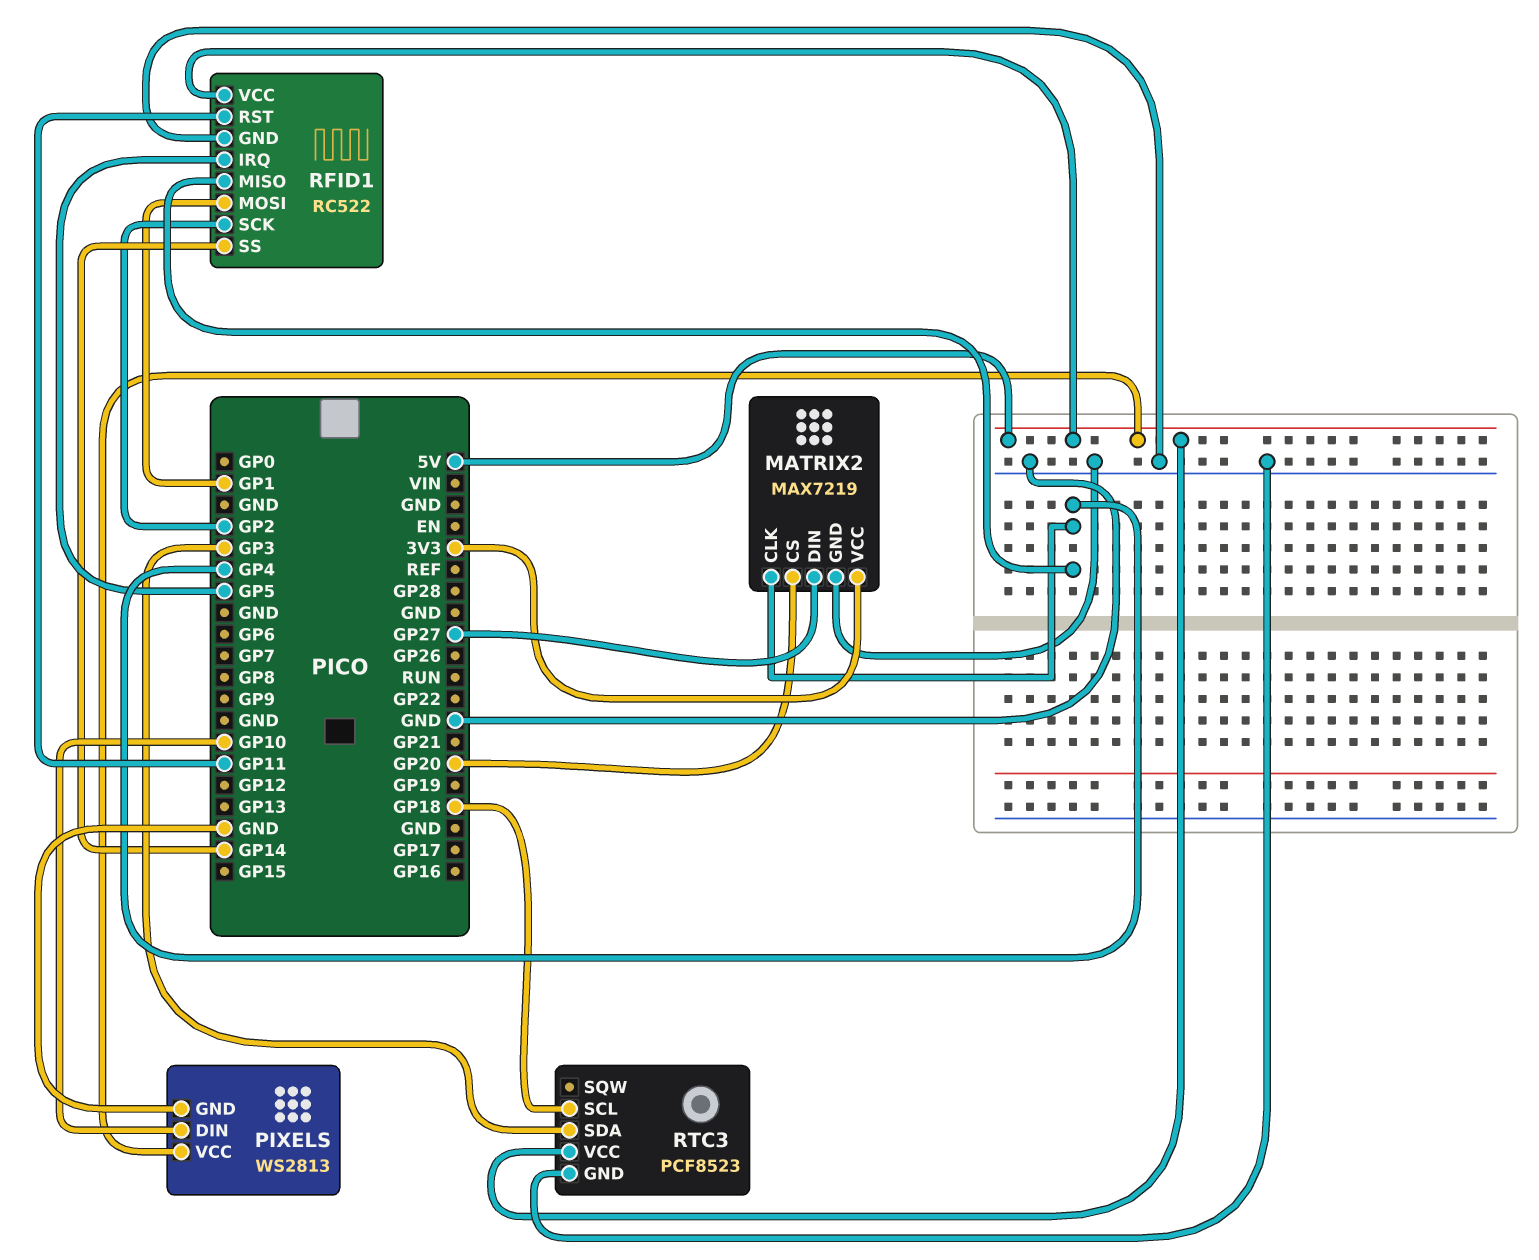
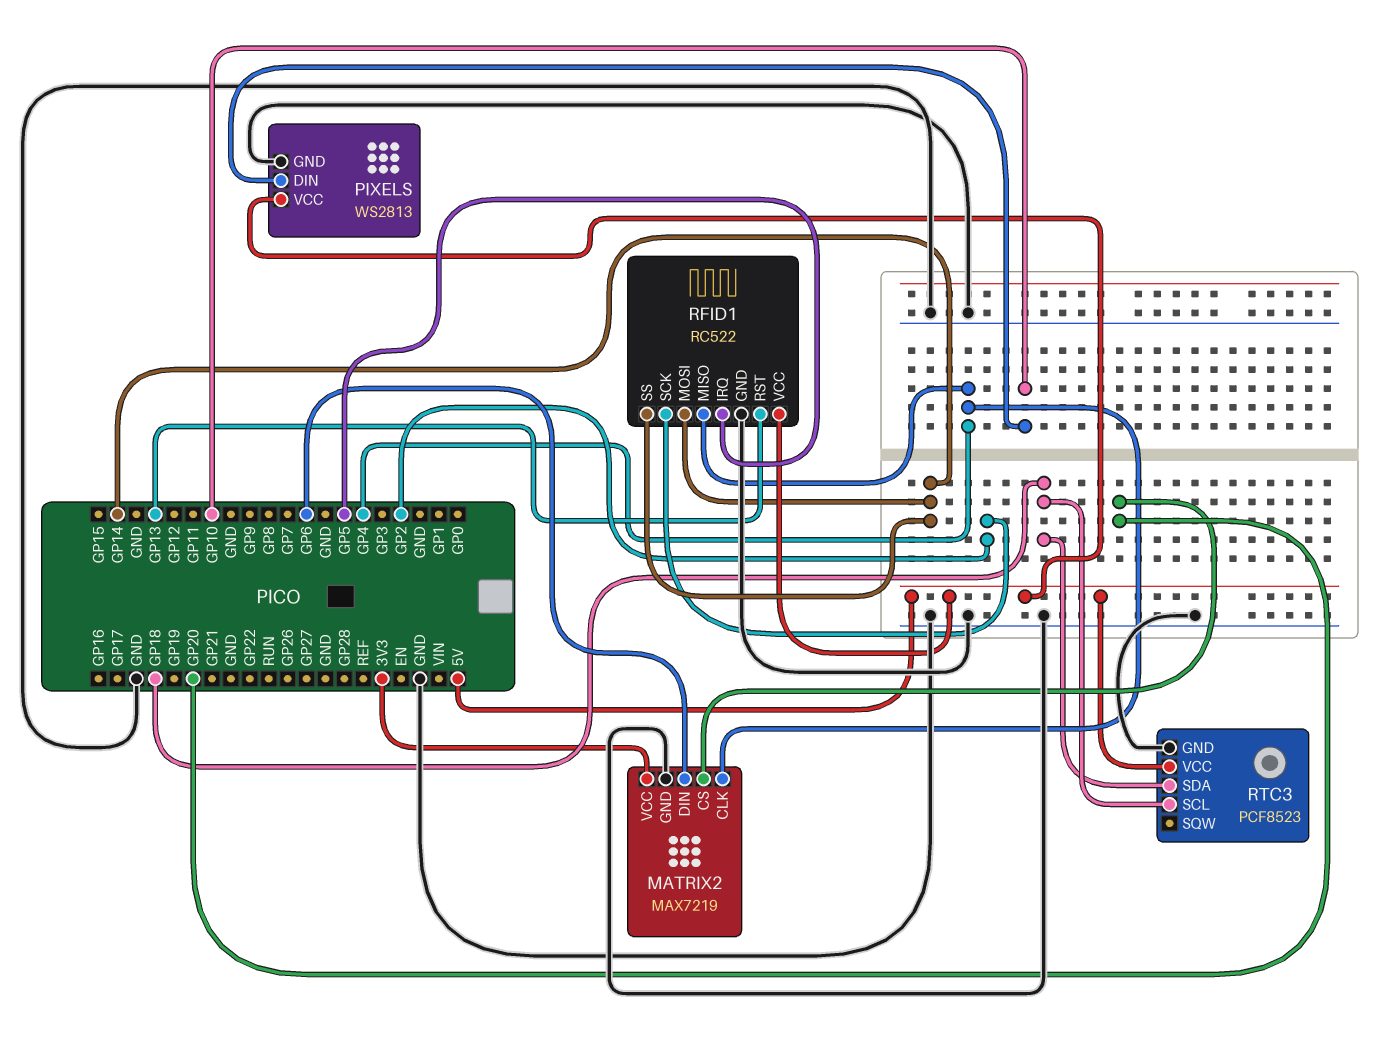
MATRIX2 pin DIN: GP27 -> GP6
RFID1 pin MOSI: GP1 -> GP14
RFID1 pin RST: GP11 -> GP13
RTC3 pin SDA: GP3 -> GP18

